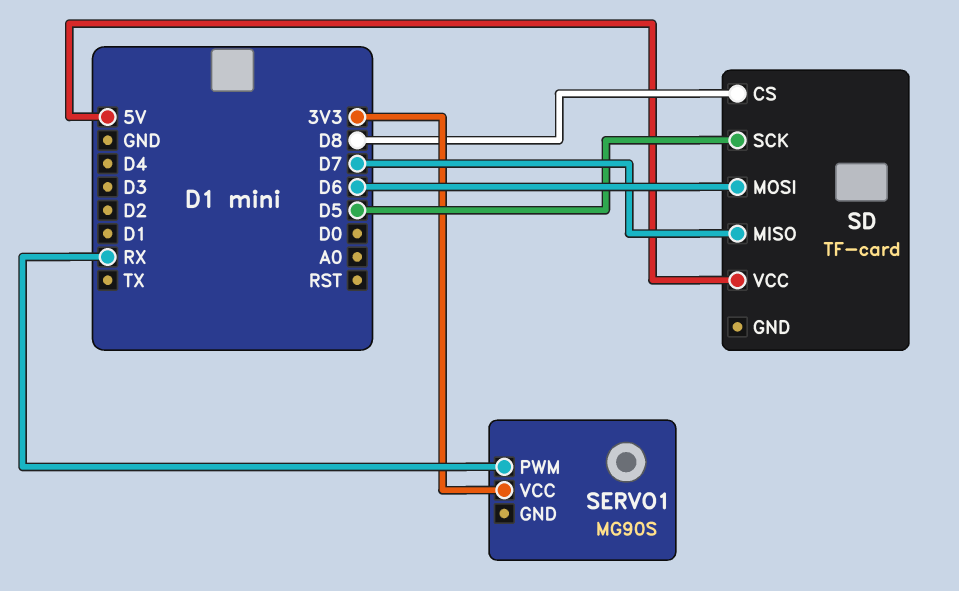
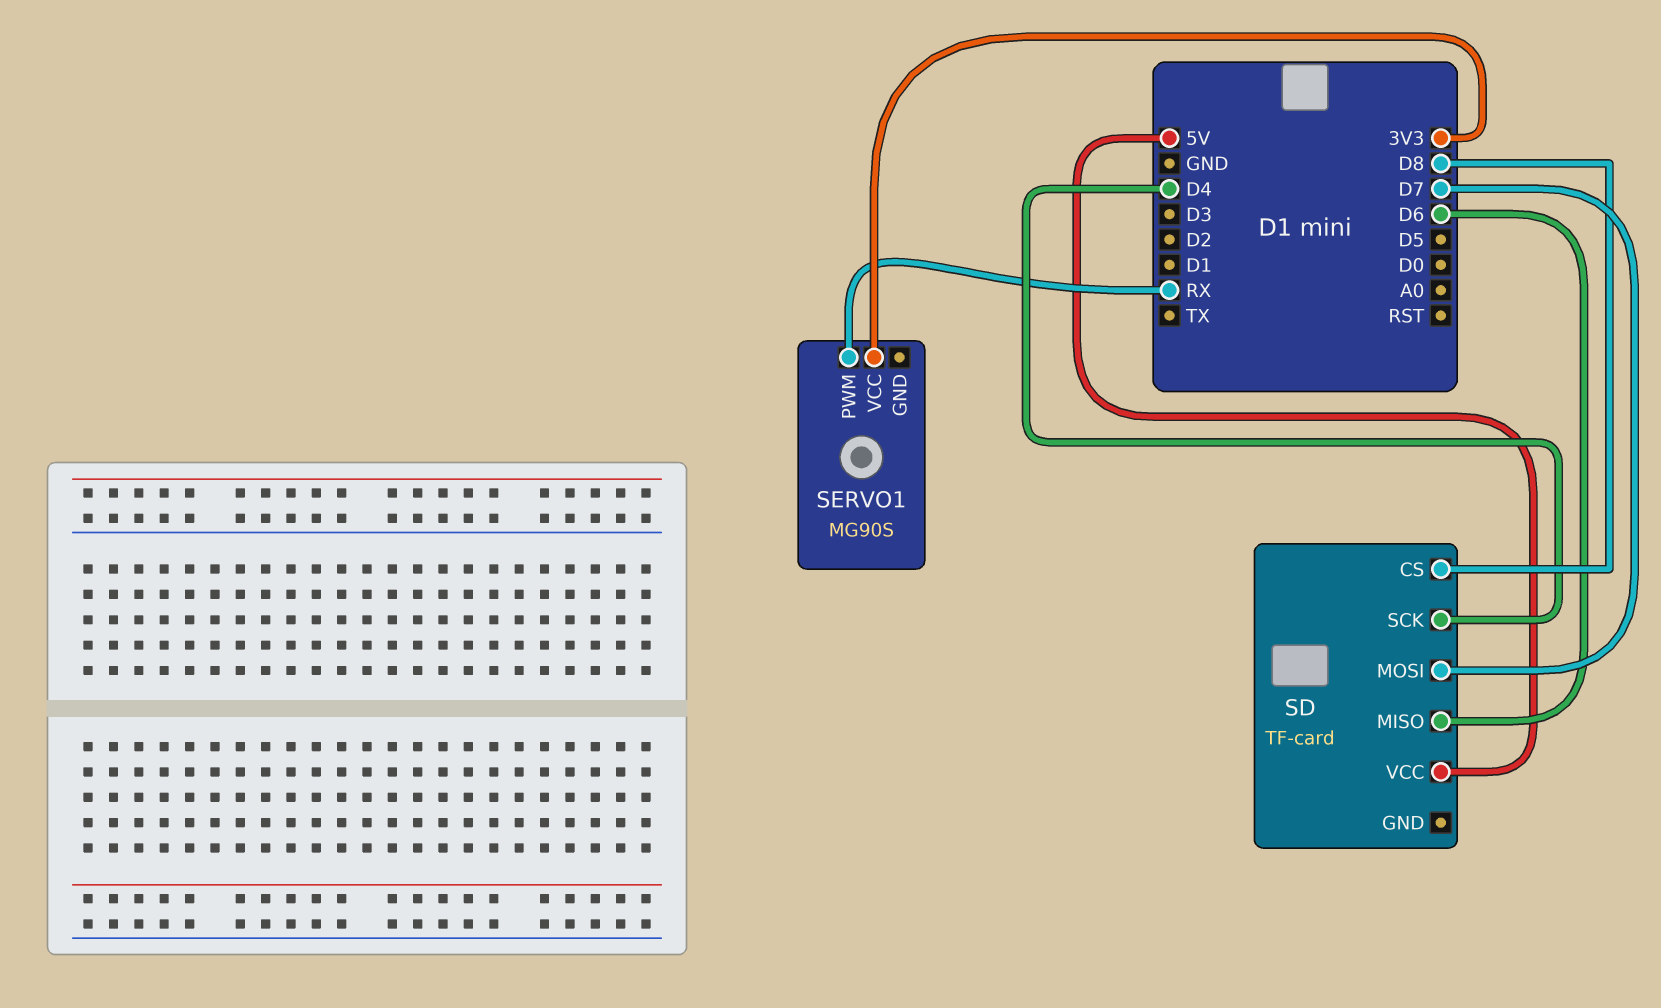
SD pin MISO: D7 -> D6
SD pin MOSI: D6 -> D7
SD pin SCK: D5 -> D4

